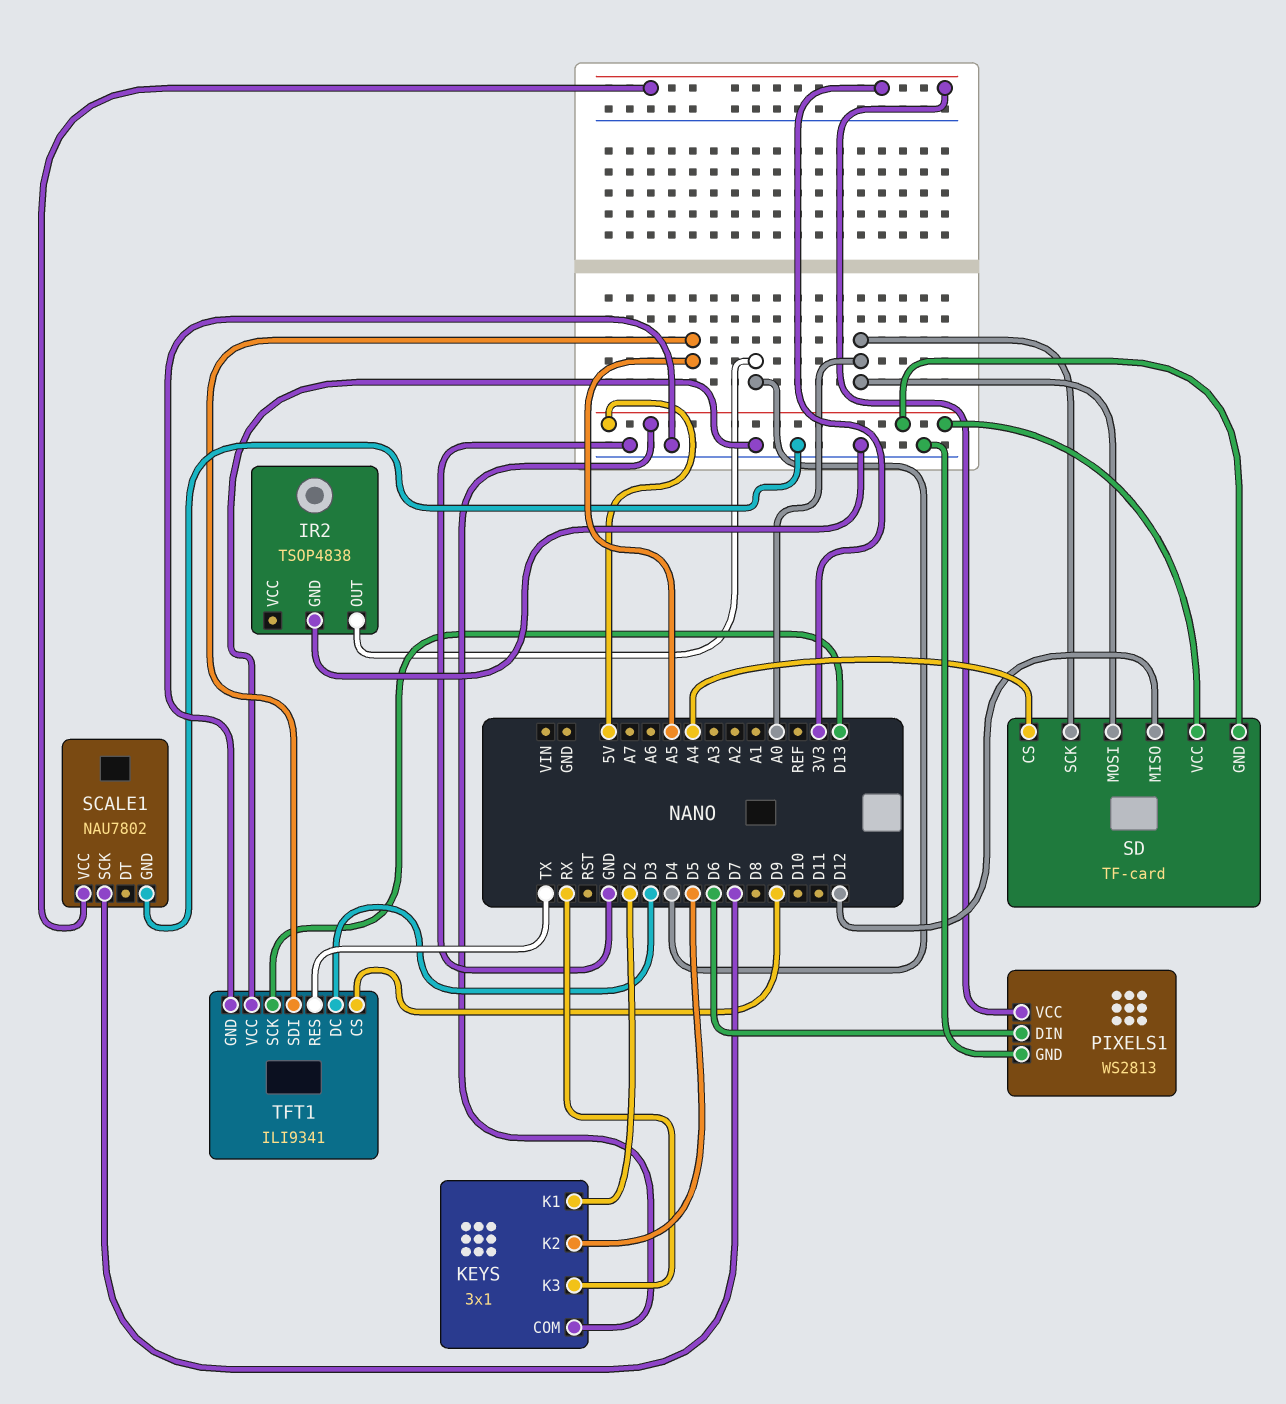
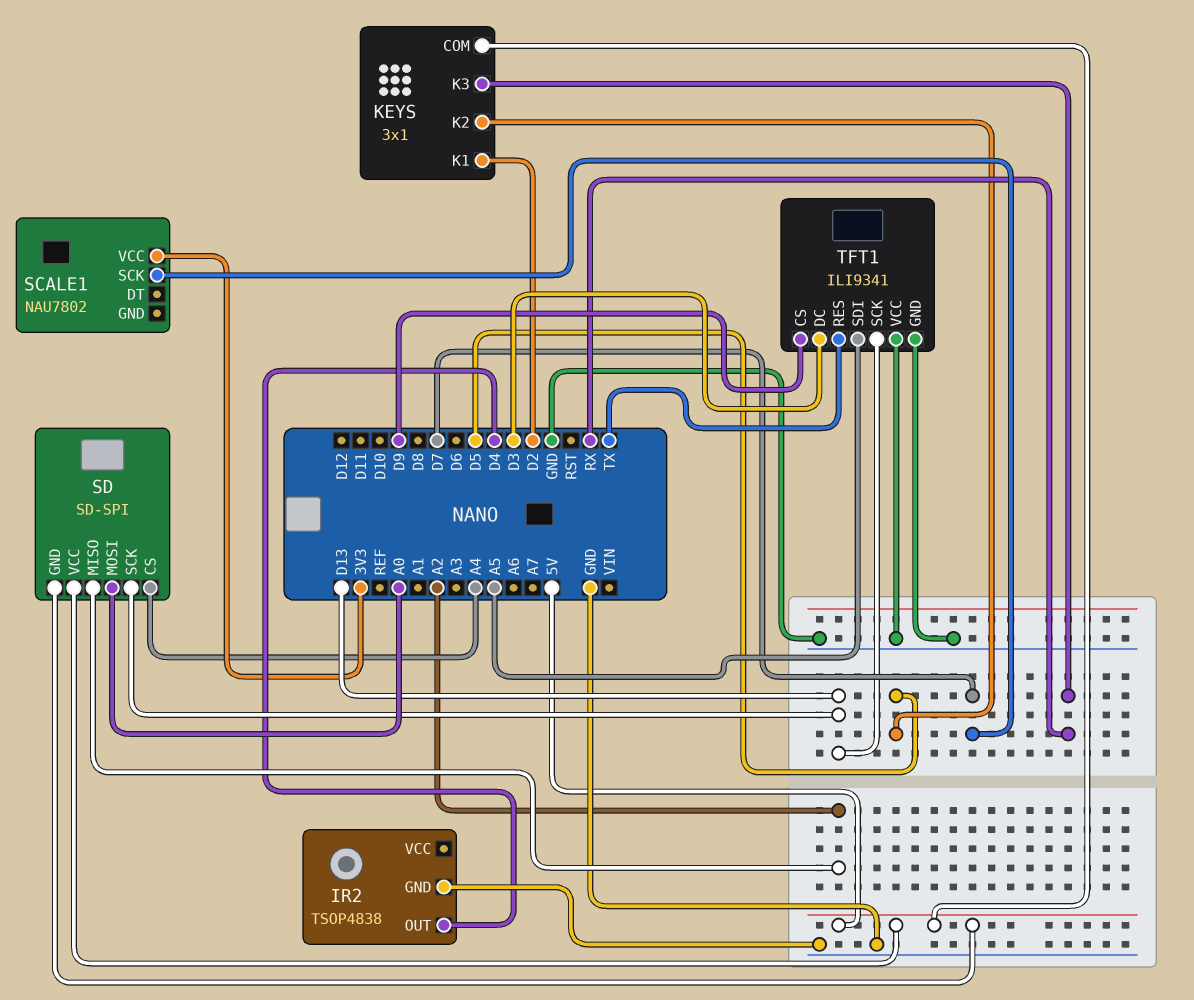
PIXELS1: WS2813 -> none
PIXELS1 pin DIN: D6 -> none
PIXELS1 pin GND: GND -> none
PIXELS1 pin VCC: 3V3 -> none
SCALE1 pin GND: GND -> none
SD: TF-card -> SD-SPI
SD pin MISO: D12 -> A2
SD pin SCK: A0 -> D13

